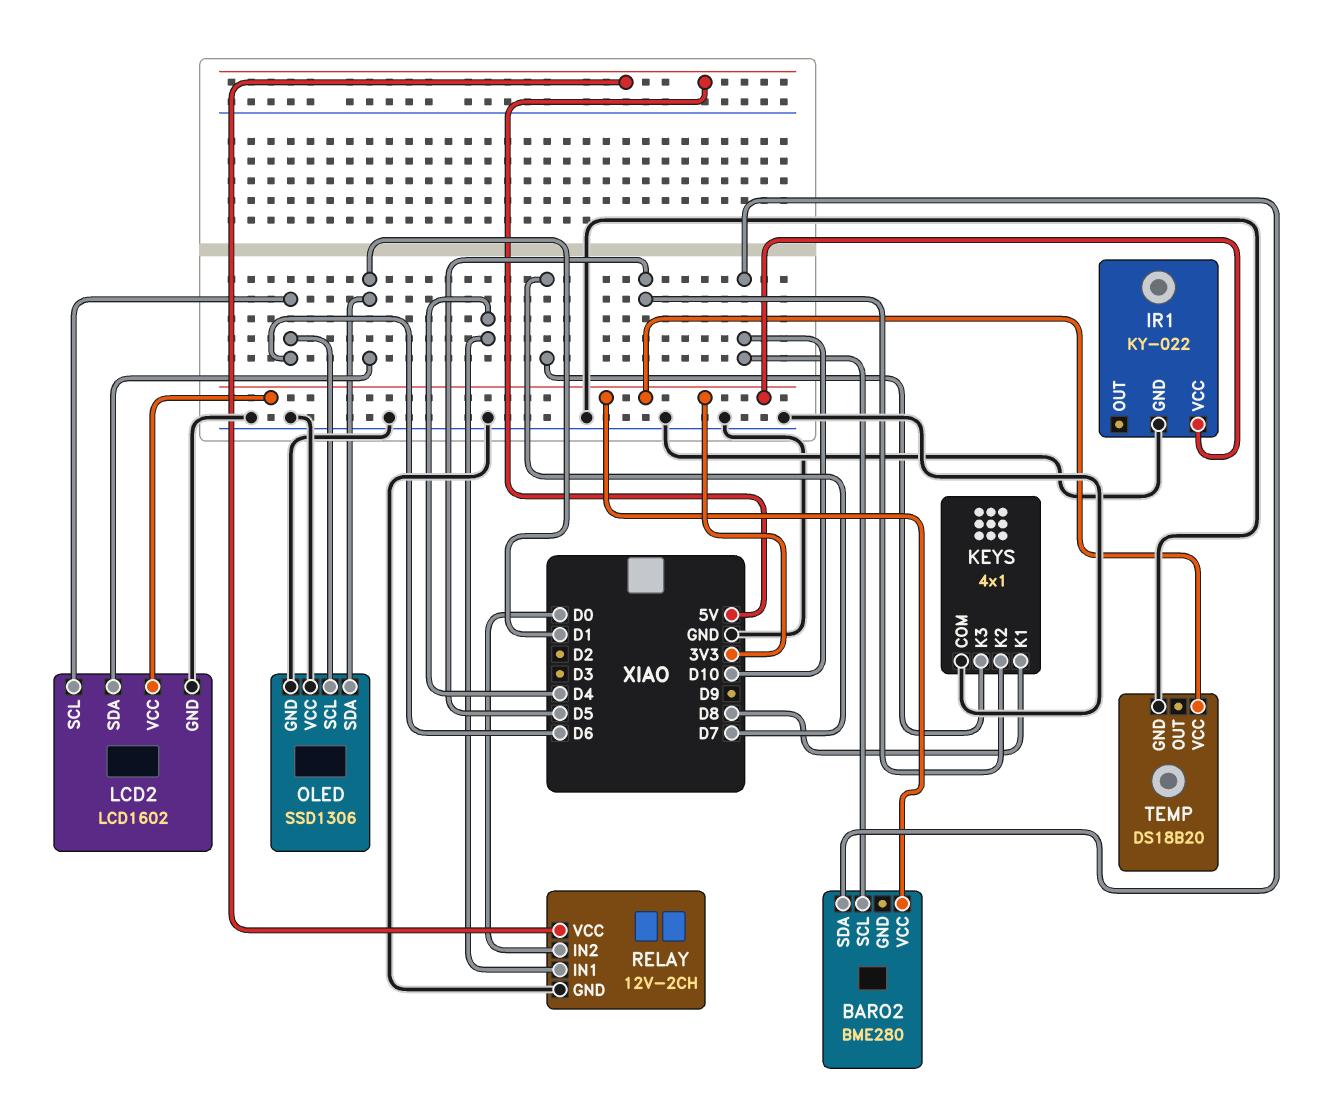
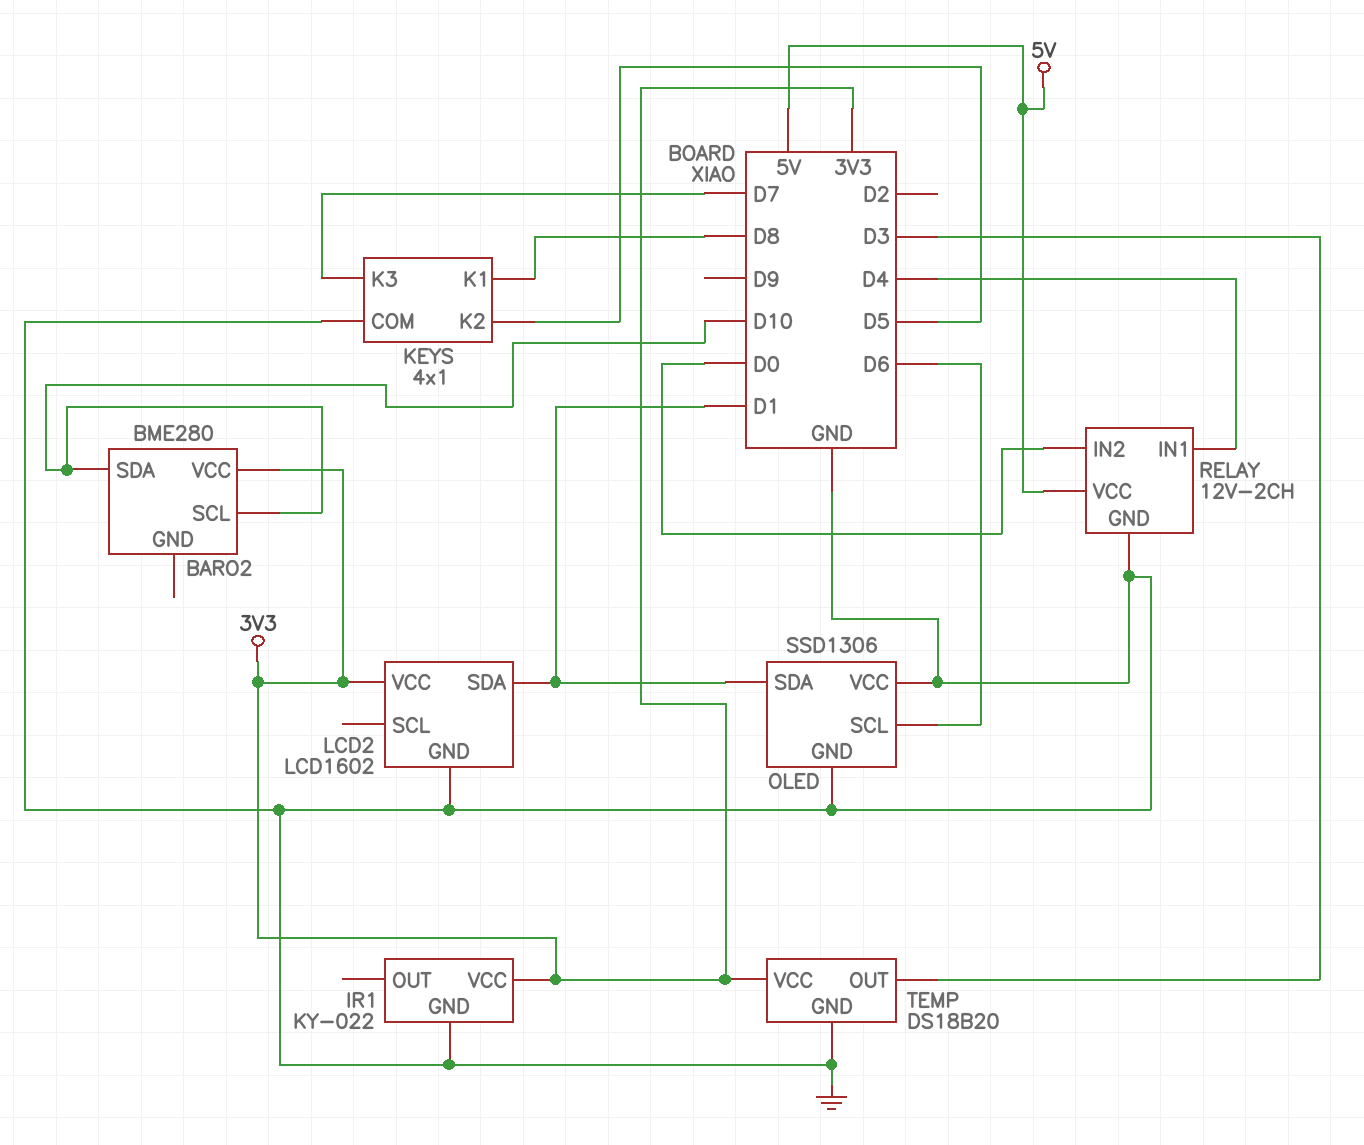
LCD2 pin SCL: D6 -> none
TEMP pin OUT: none -> D3

